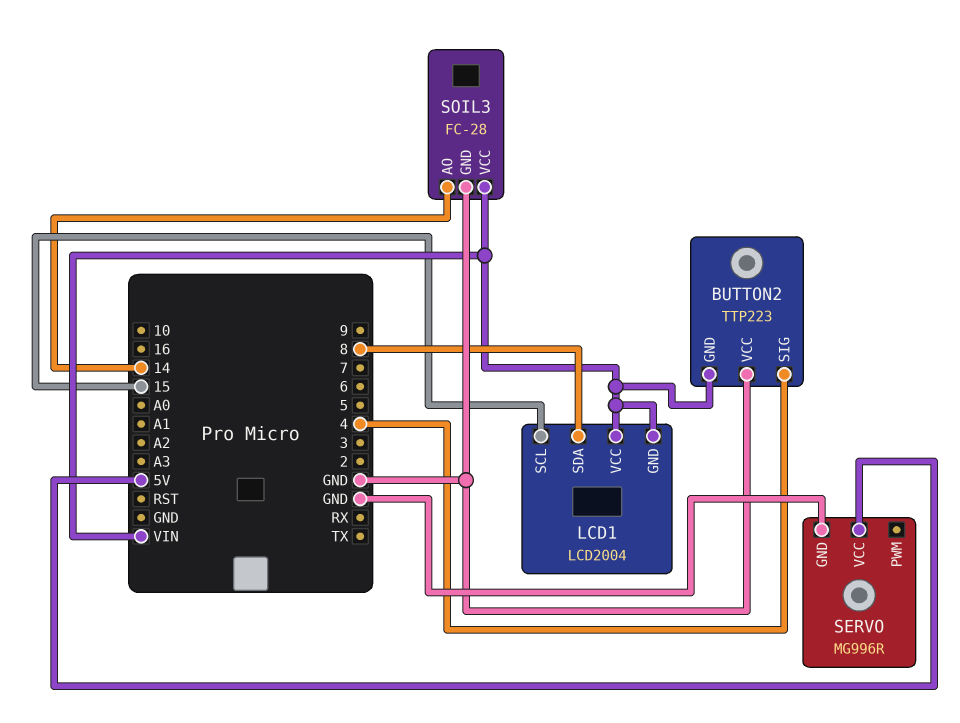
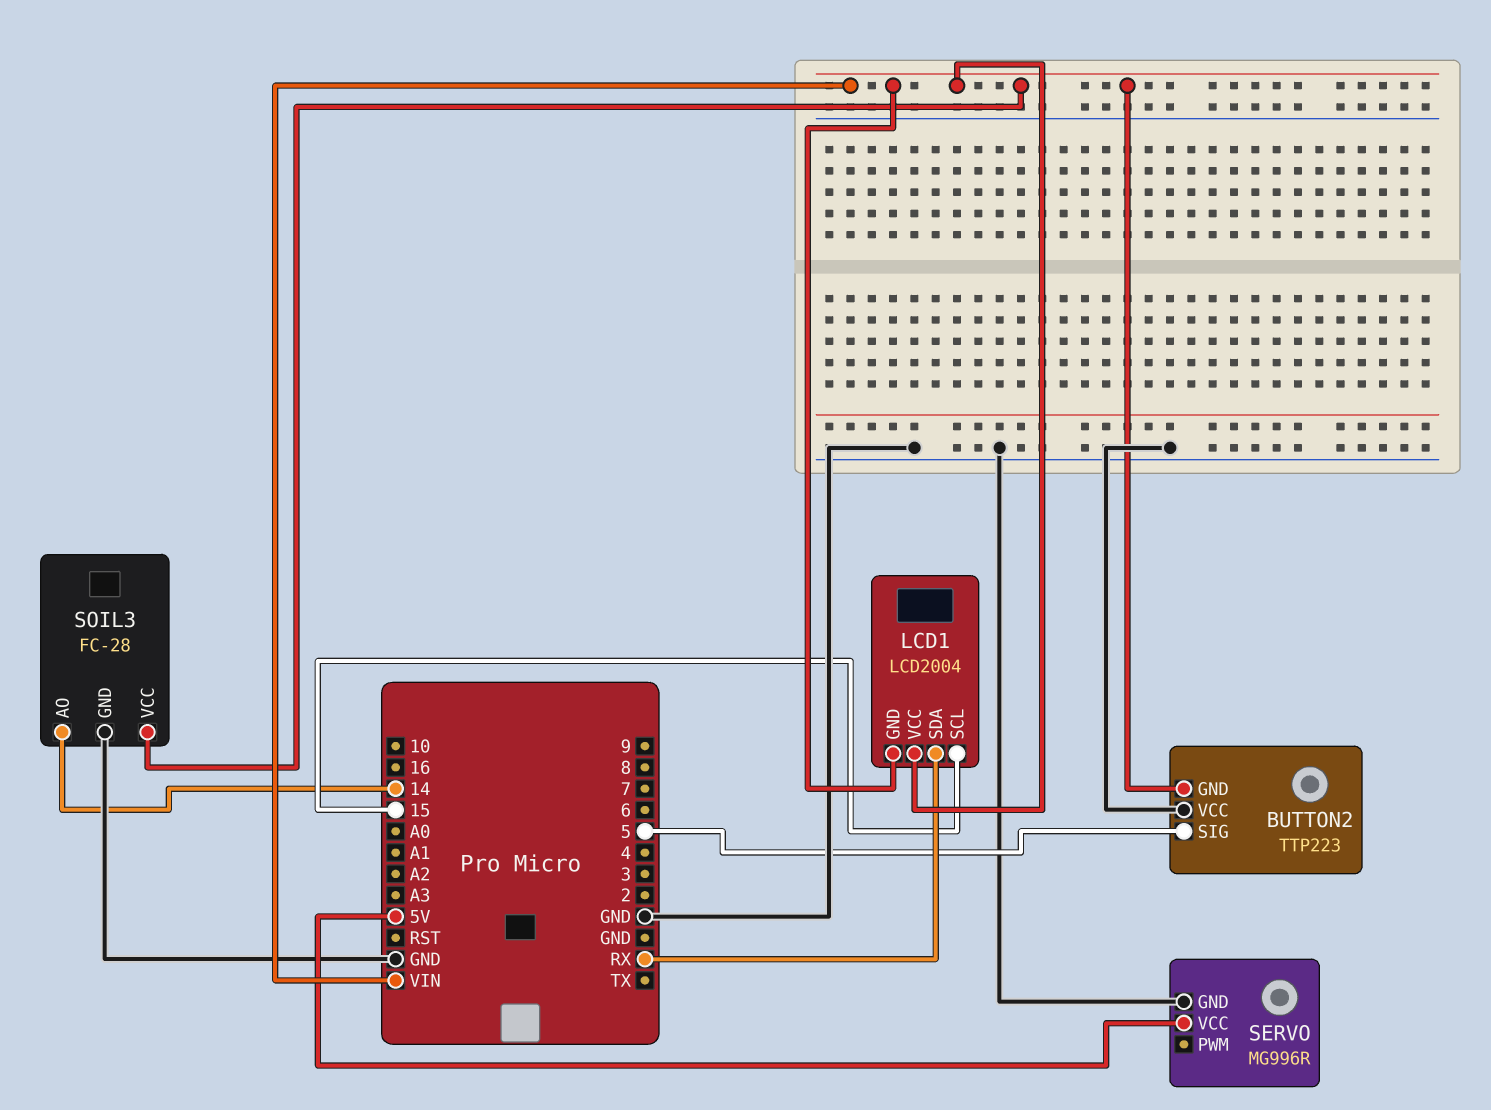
BUTTON2 pin SIG: 4 -> 5
LCD1 pin SDA: 8 -> RX

